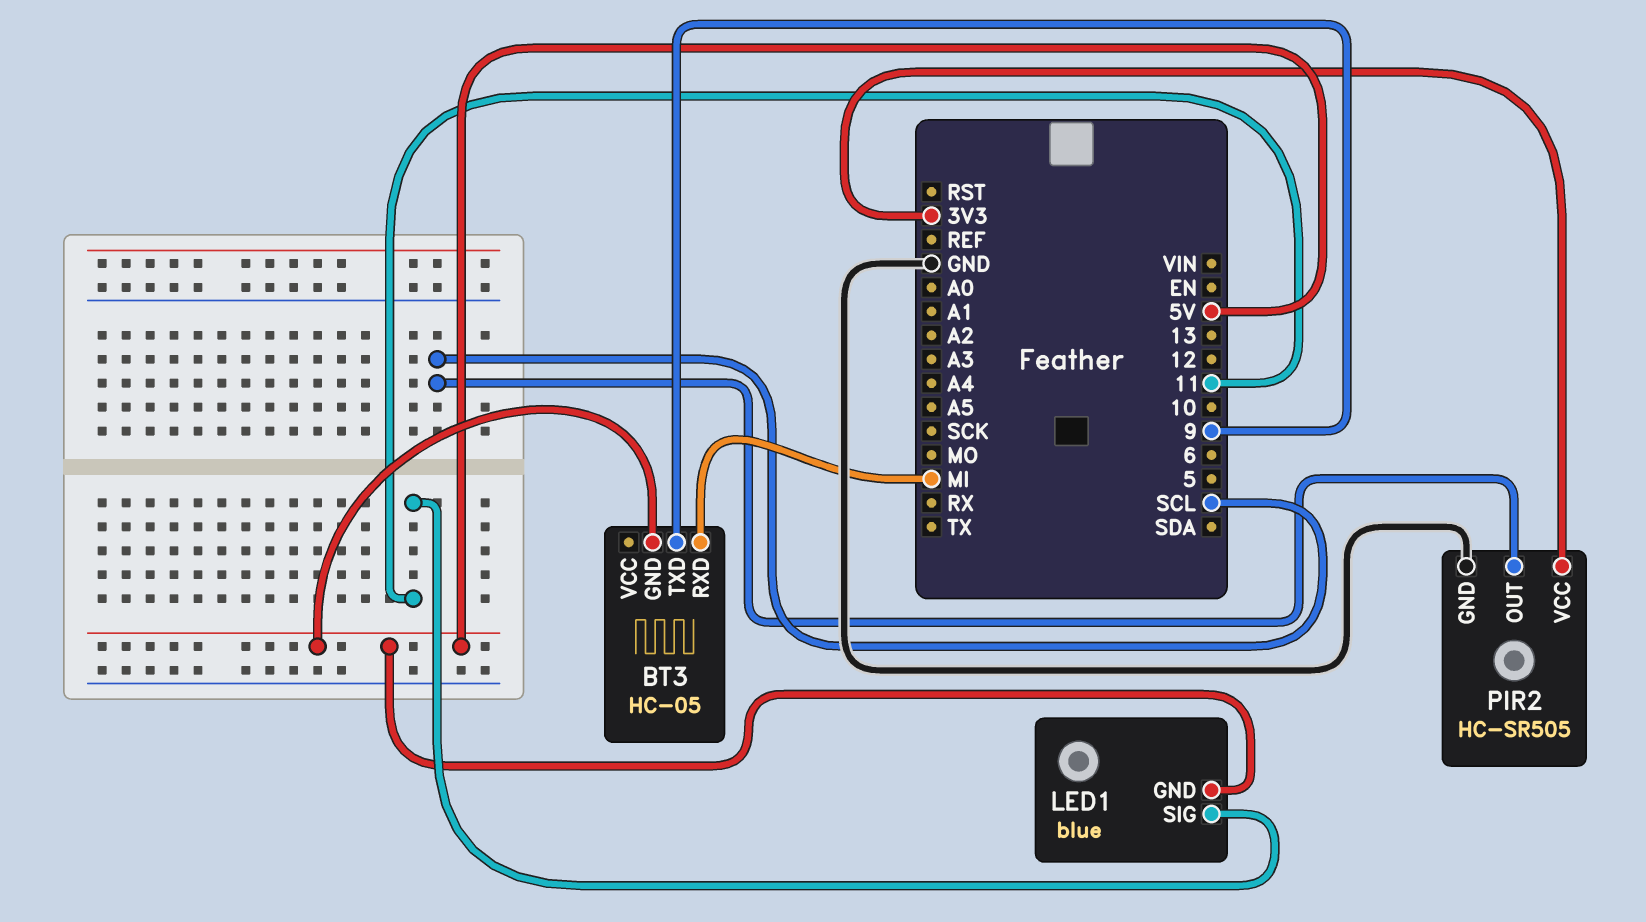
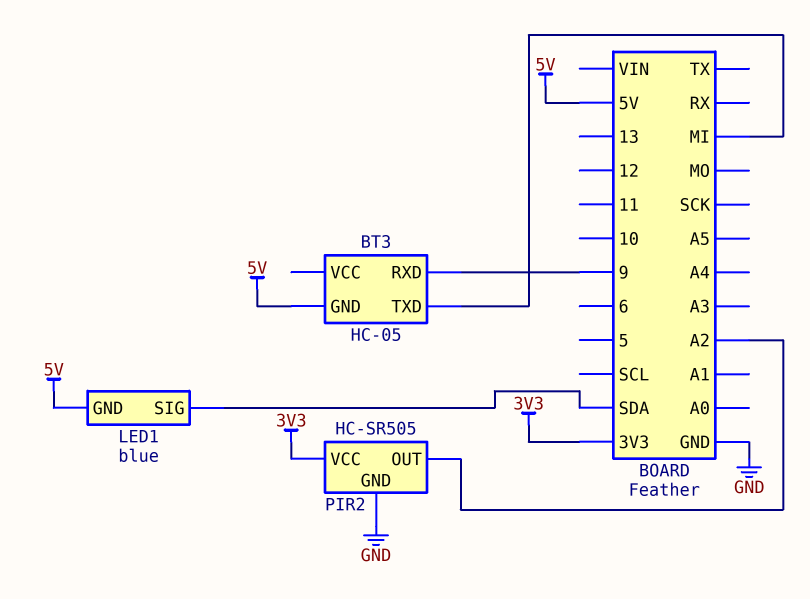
BT3 pin RXD: MI -> 9
BT3 pin TXD: 9 -> MI
LED1 pin SIG: 11 -> SDA
PIR2 pin OUT: SCL -> A2

